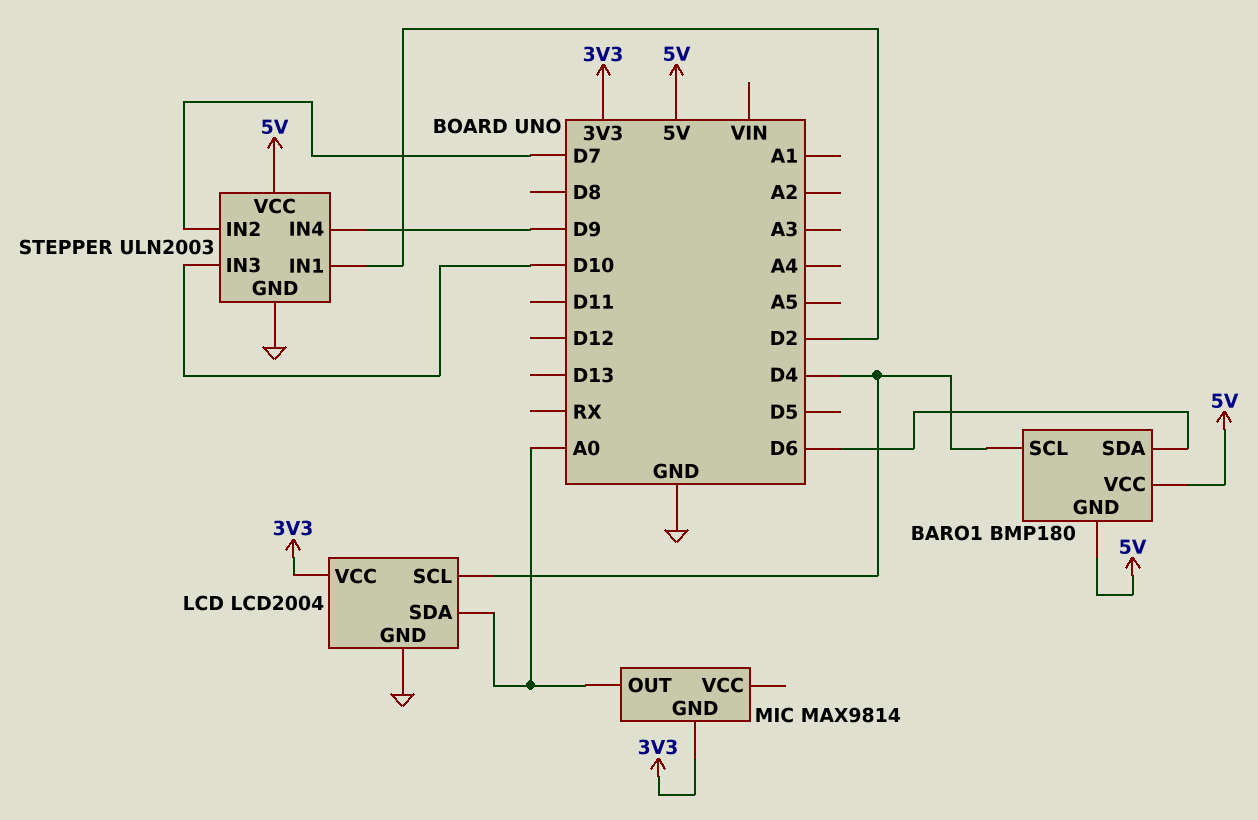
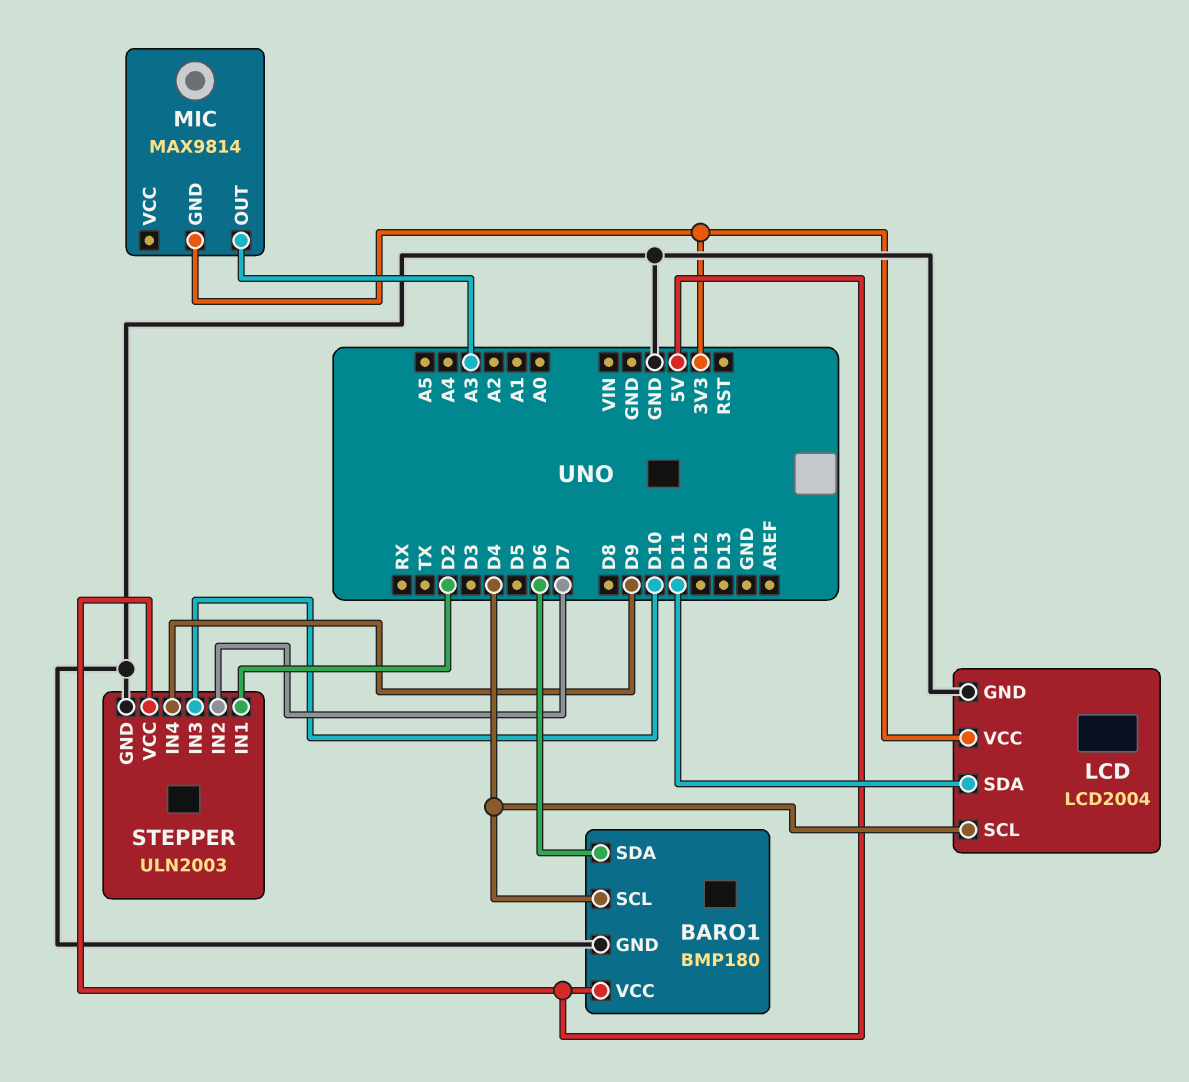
BARO1 pin GND: 5V -> GND
LCD pin SDA: A0 -> D11
MIC pin OUT: A0 -> A3

